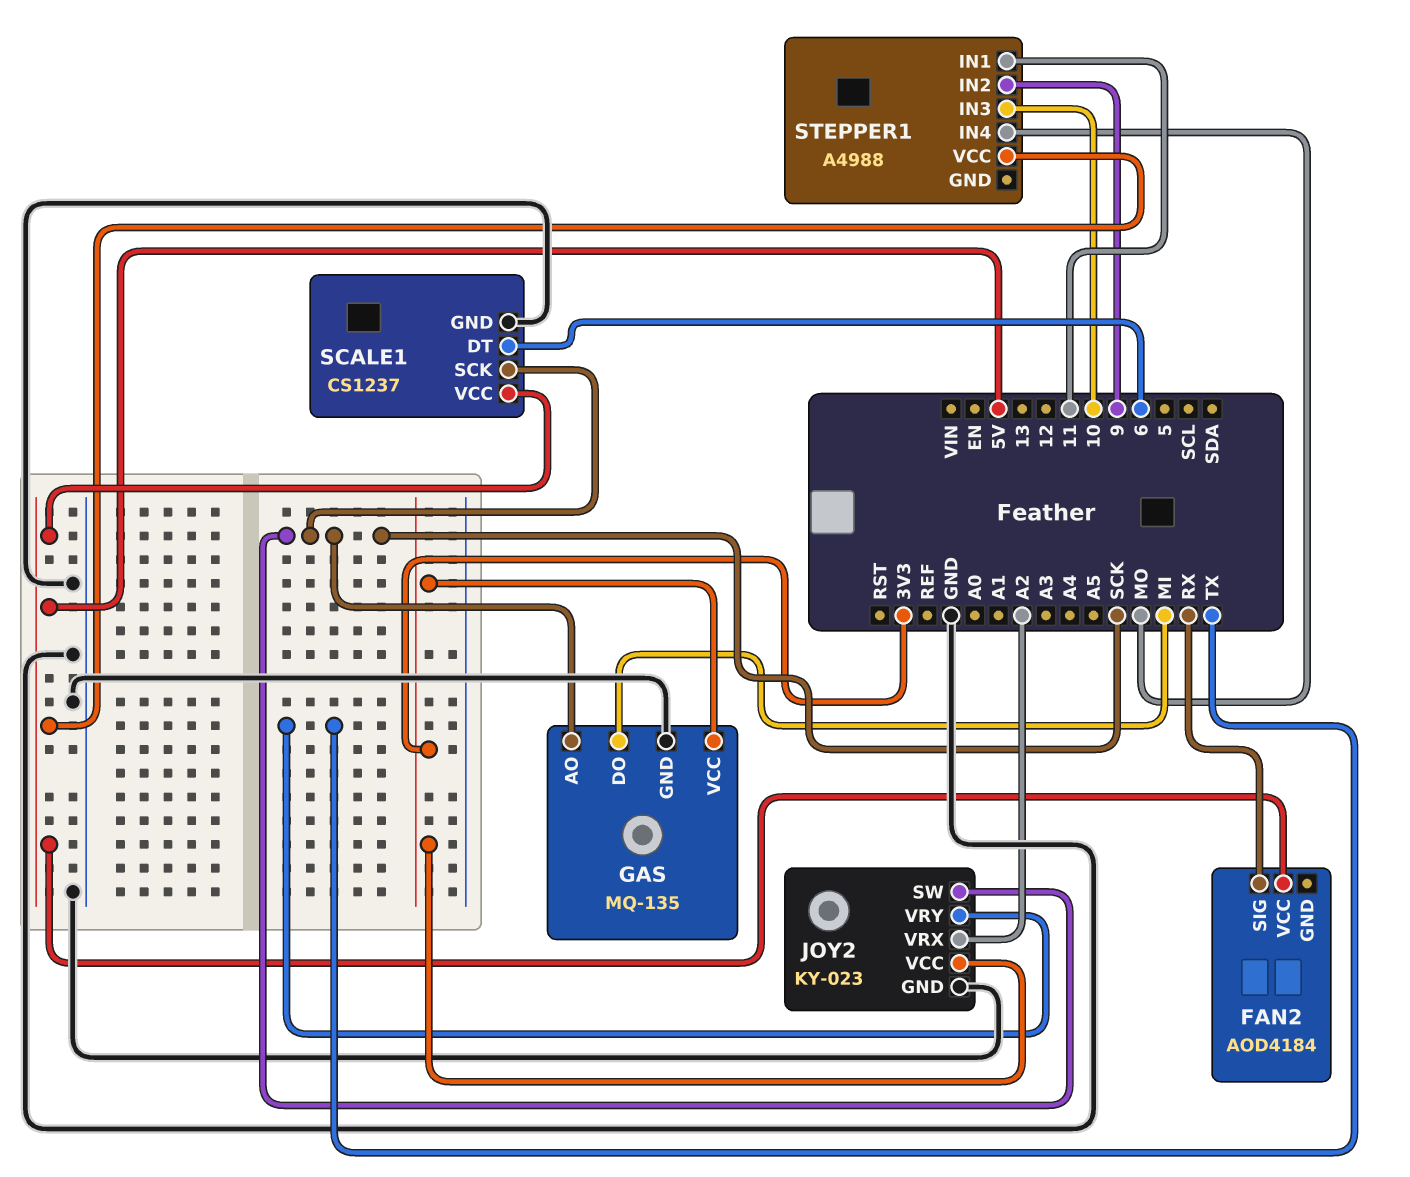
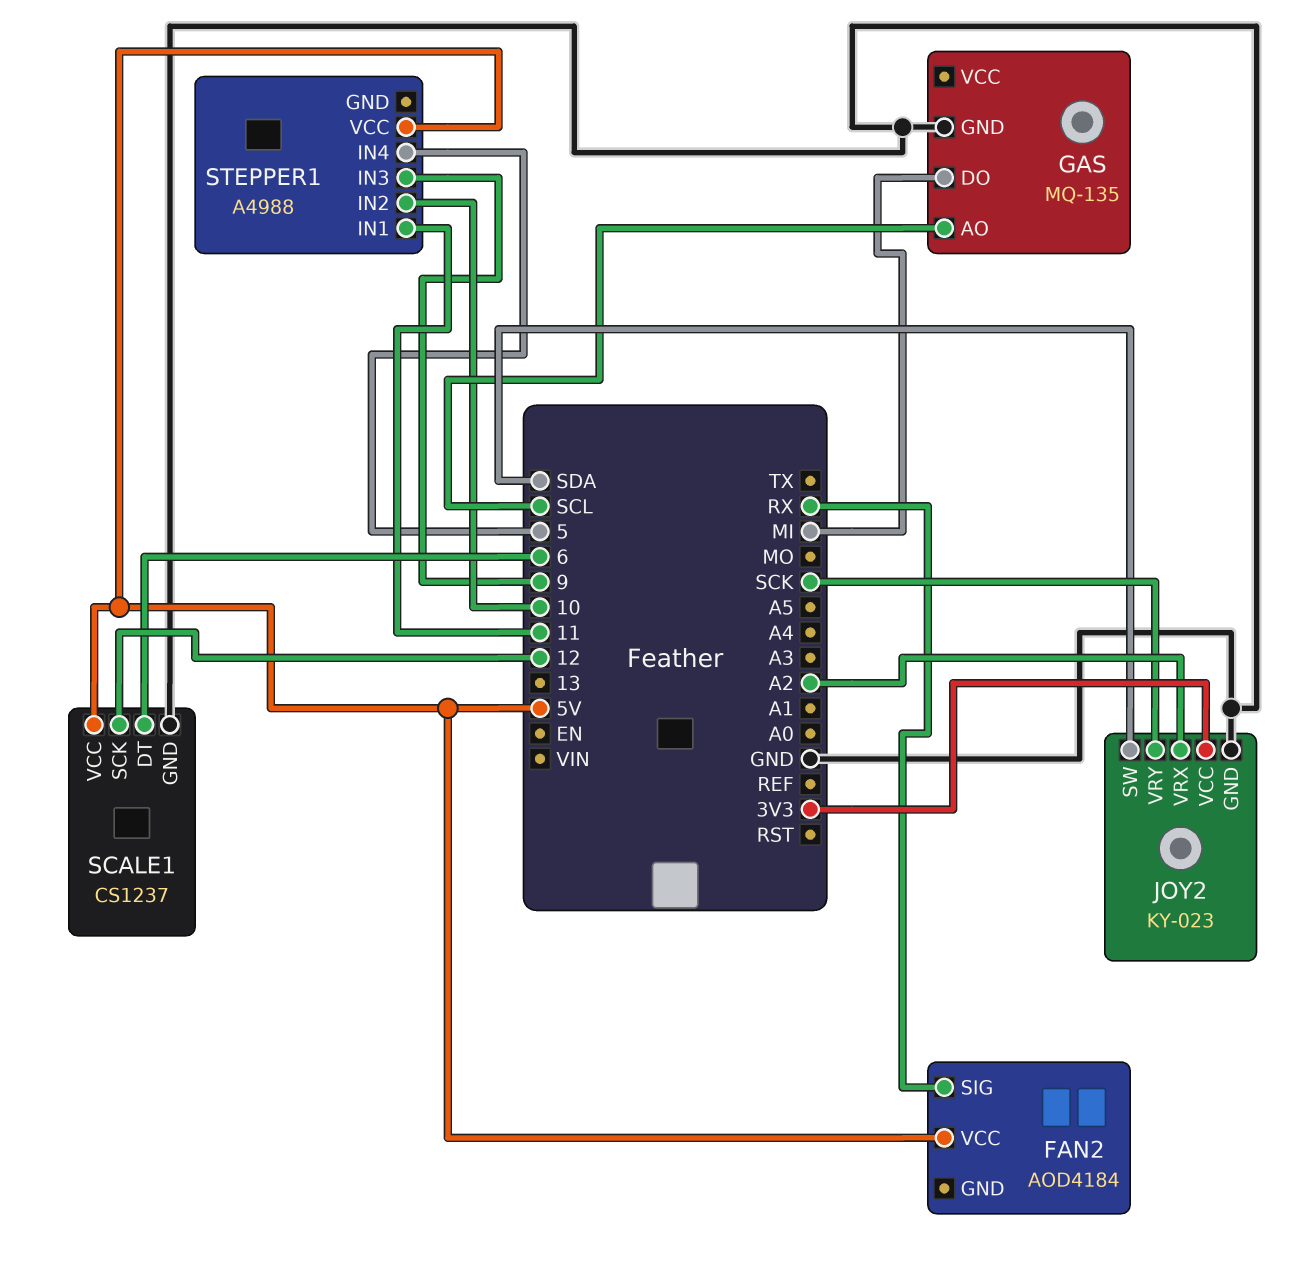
GAS pin AO: SCK -> SCL
GAS pin VCC: 3V3 -> none
JOY2 pin SW: SCK -> SDA
JOY2 pin VRY: TX -> SCK
SCALE1 pin SCK: SCK -> 12
STEPPER1 pin IN2: 9 -> 10
STEPPER1 pin IN3: 10 -> 9
STEPPER1 pin IN4: MO -> 5

